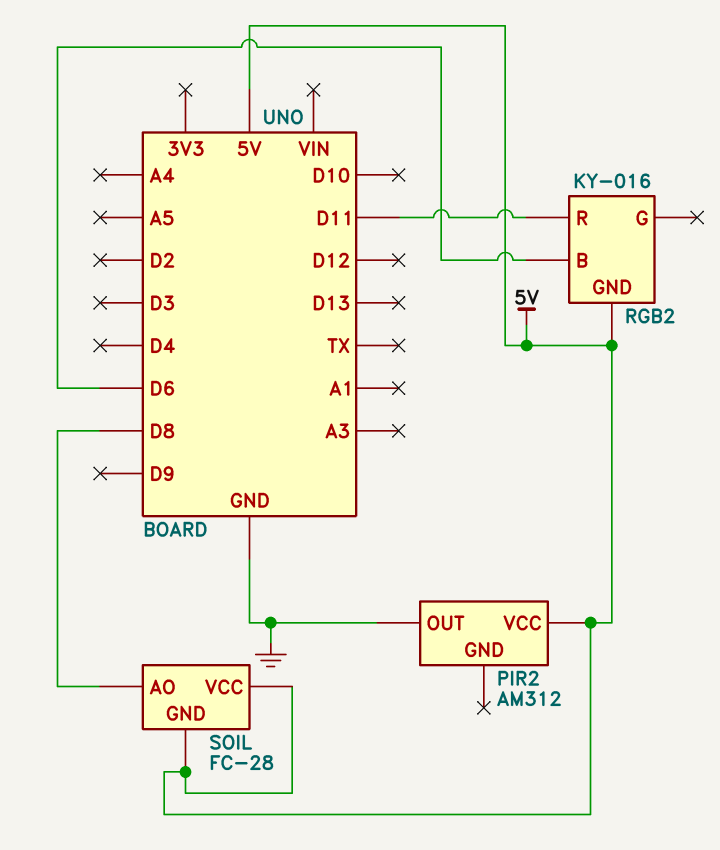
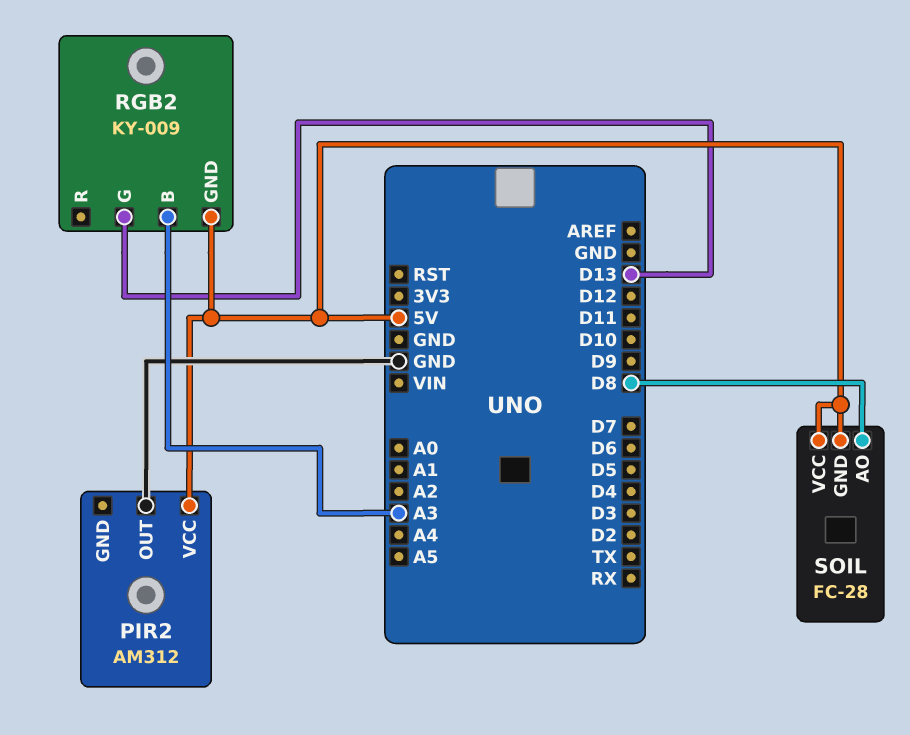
RGB2: KY-016 -> KY-009
RGB2 pin B: D6 -> A3
RGB2 pin G: none -> D13
RGB2 pin R: D11 -> none

